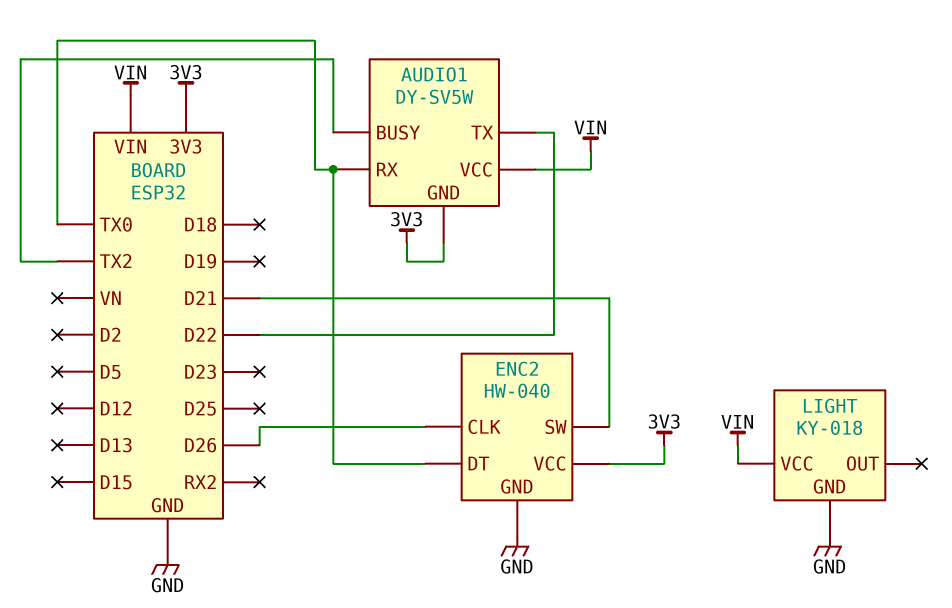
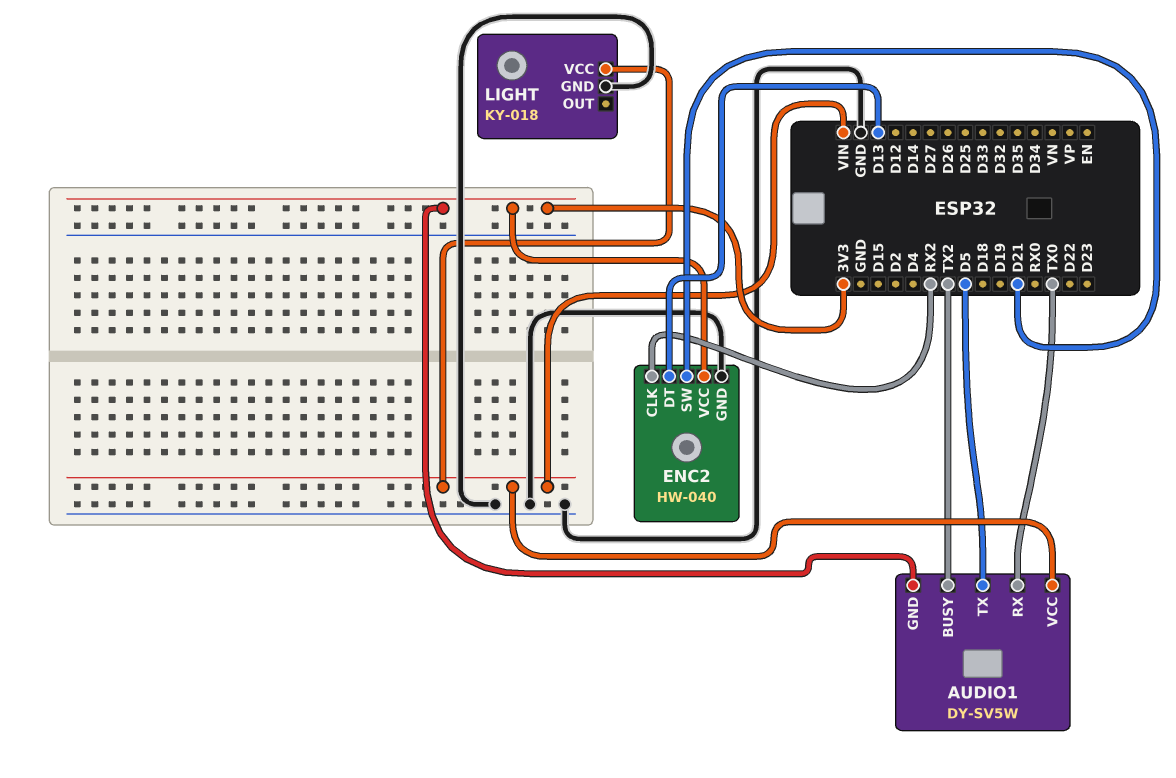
AUDIO1 pin TX: D22 -> D5
ENC2 pin CLK: D26 -> RX2
ENC2 pin DT: TX0 -> D13

